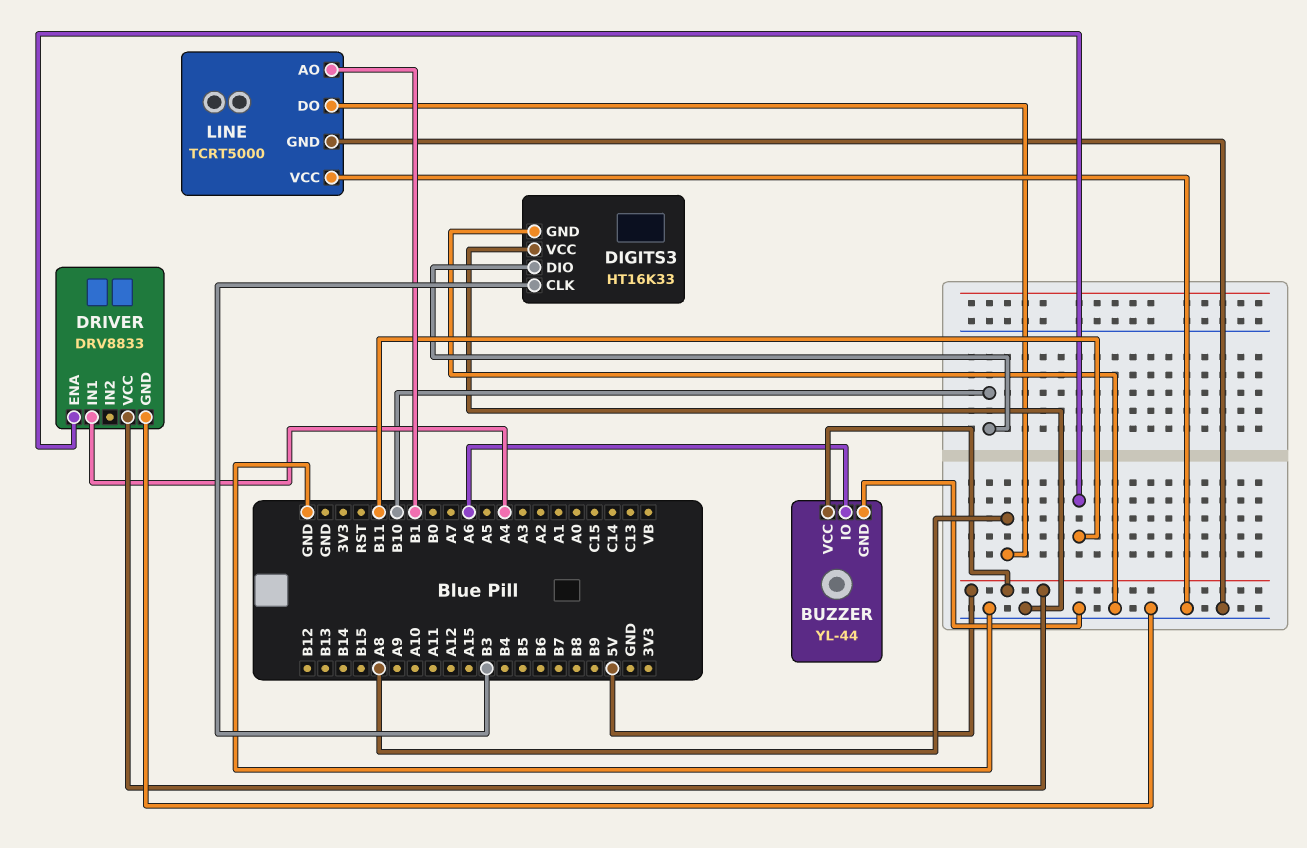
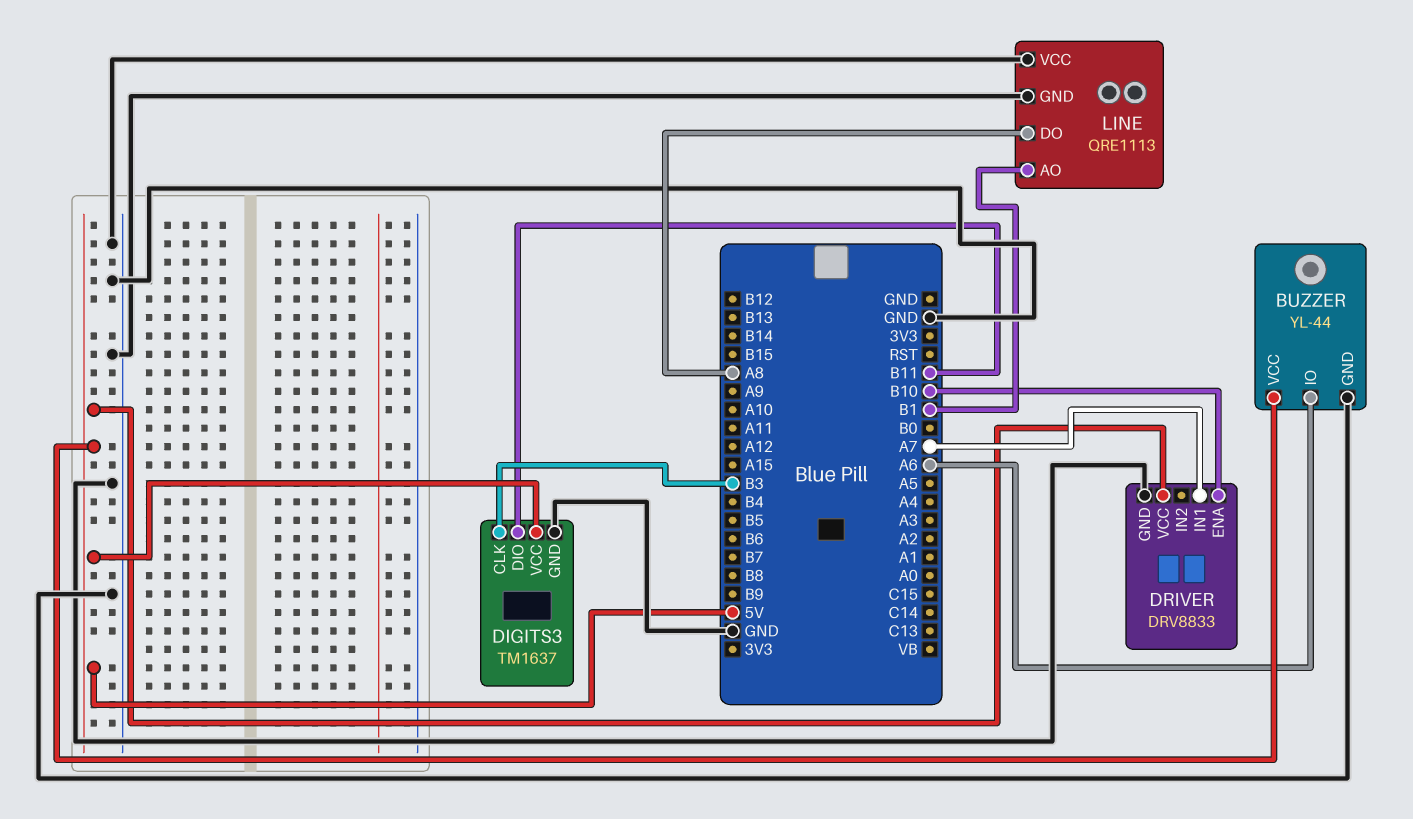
DIGITS3: HT16K33 -> TM1637
DIGITS3 pin DIO: B10 -> B11
DIGITS3 pin VCC: GND -> 5V
DRIVER pin ENA: B11 -> B10
DRIVER pin IN1: A4 -> A7
LINE: TCRT5000 -> QRE1113

